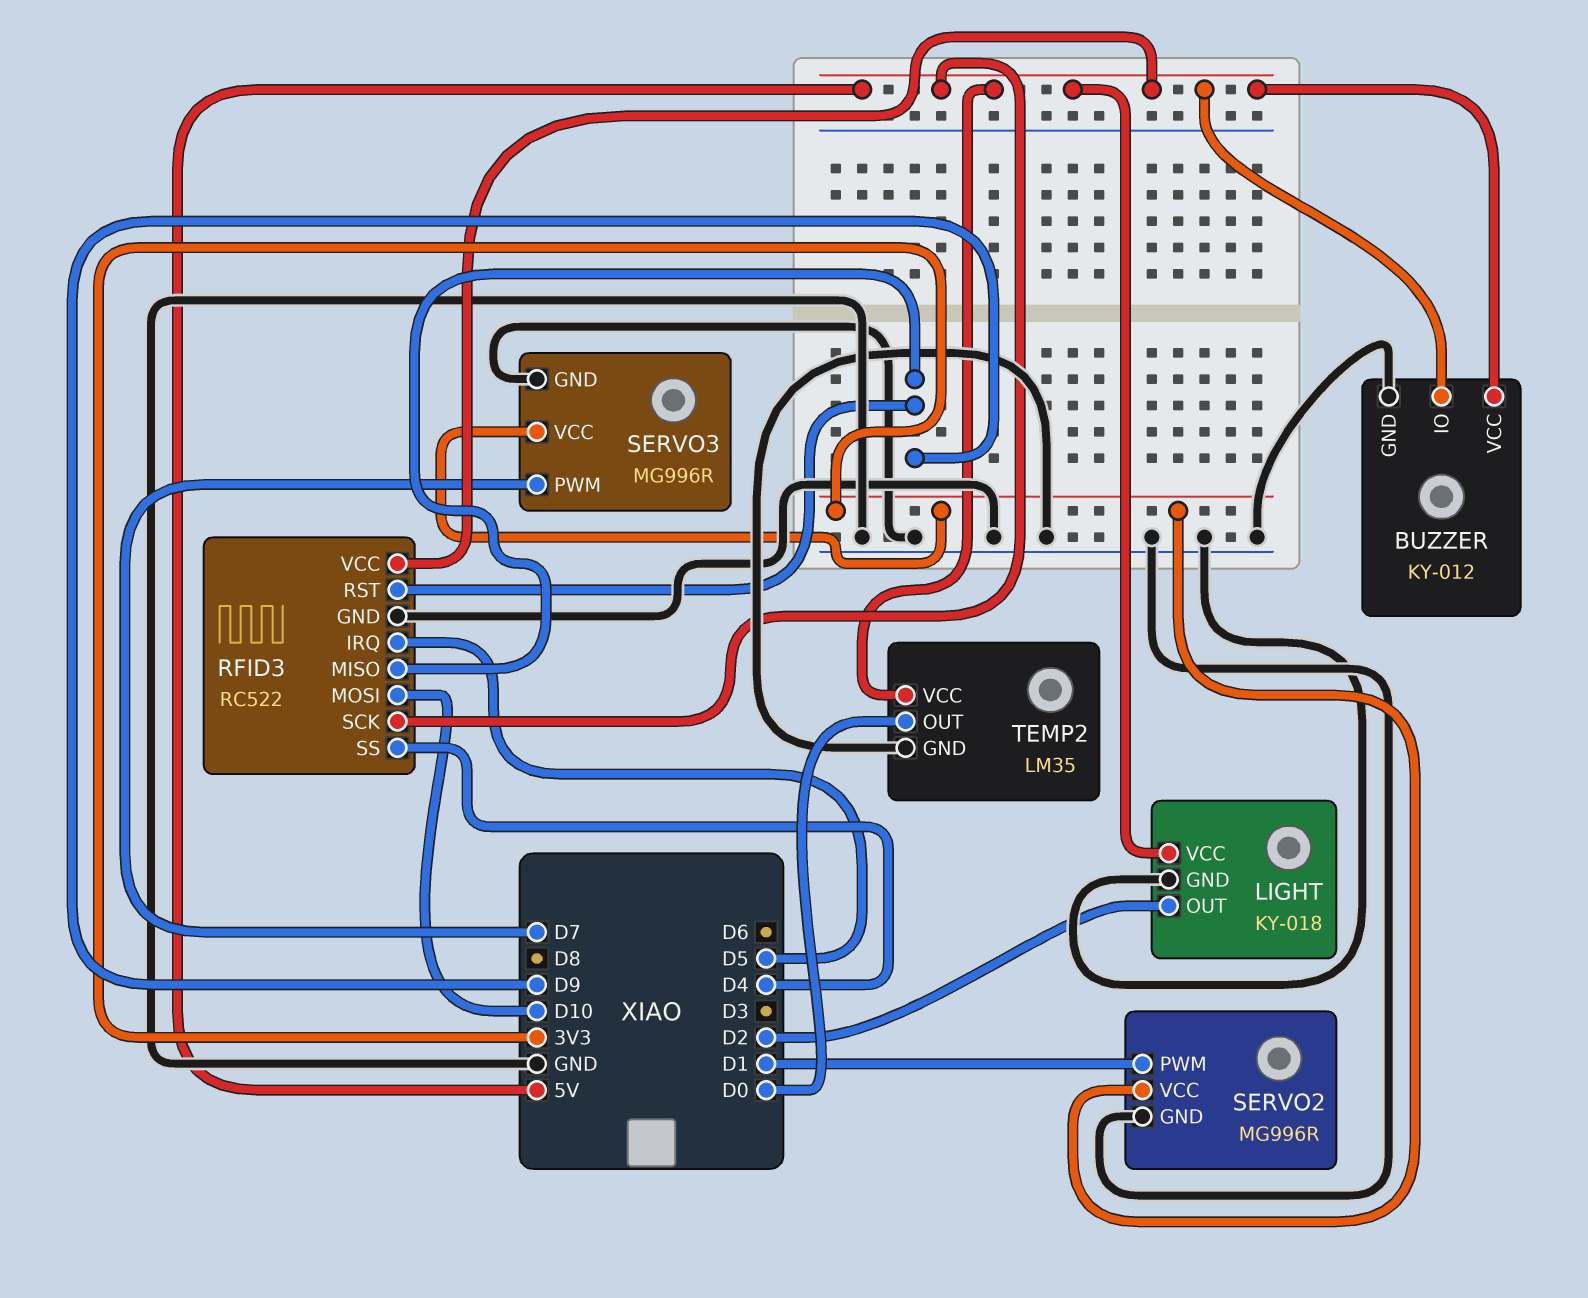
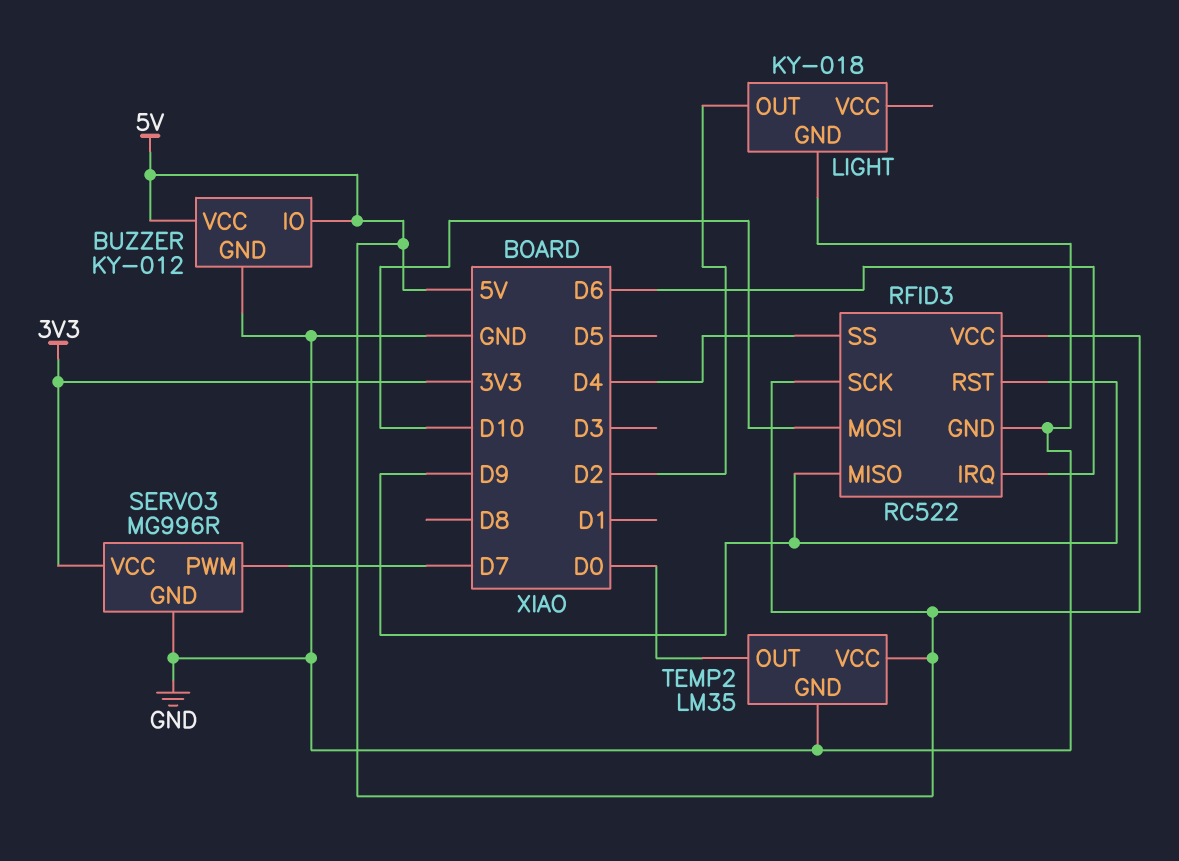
LIGHT pin VCC: 5V -> none
RFID3 pin IRQ: D5 -> D6
SERVO2: MG996R -> none
SERVO2 pin GND: GND -> none
SERVO2 pin PWM: D1 -> none
SERVO2 pin VCC: 3V3 -> none

